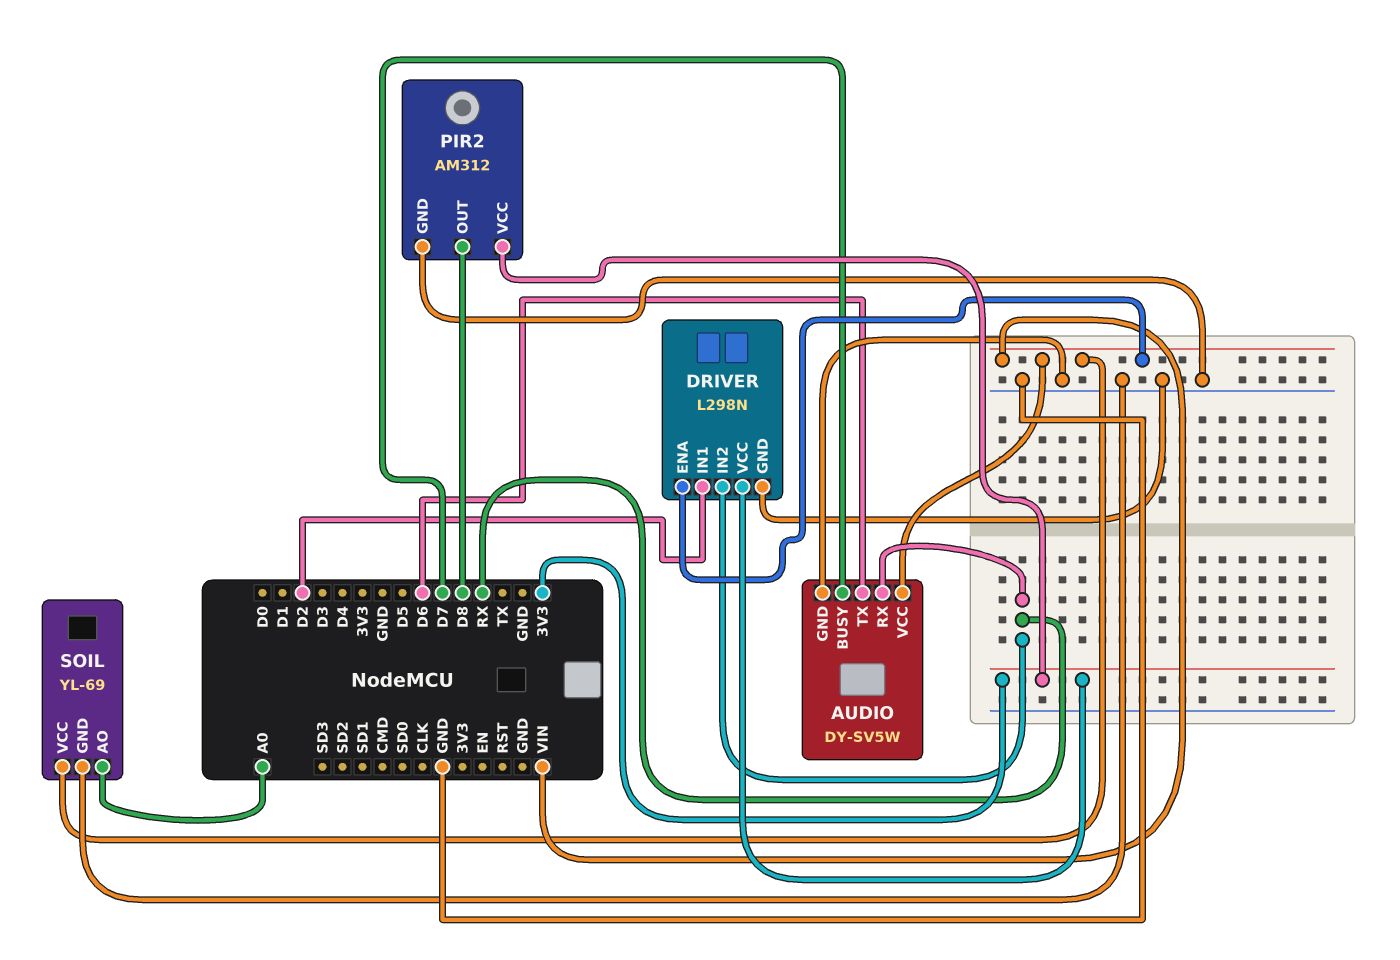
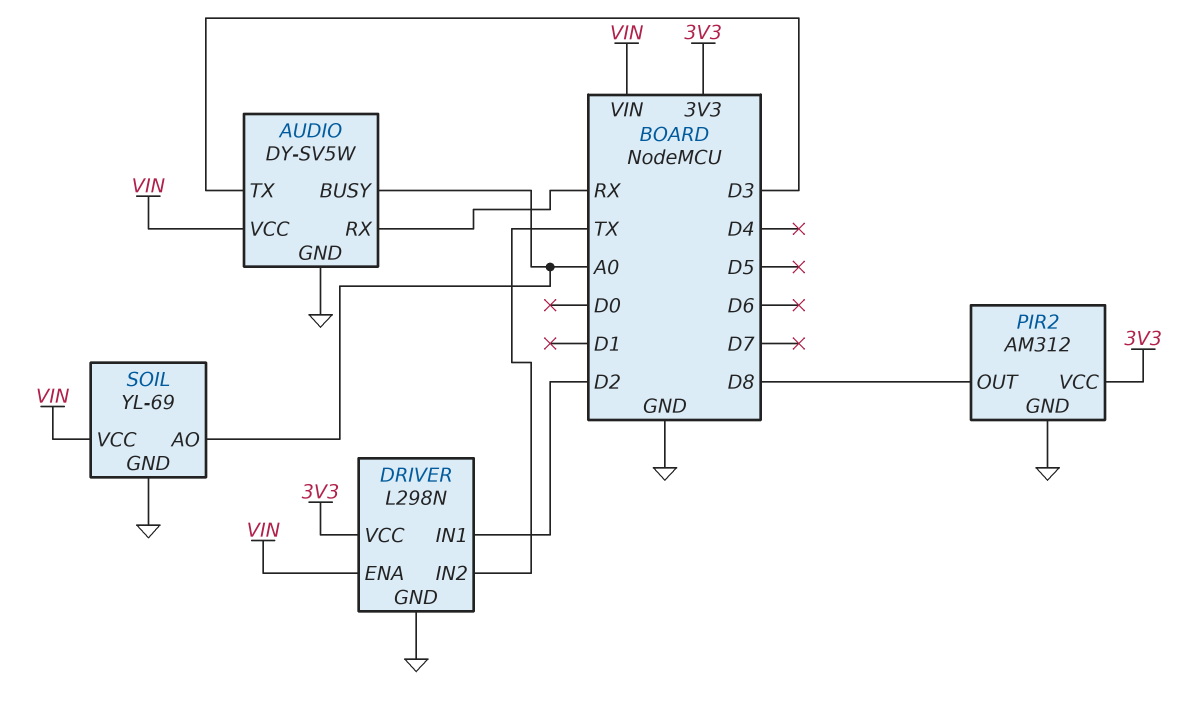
AUDIO pin BUSY: D7 -> A0
AUDIO pin TX: D6 -> D3
DRIVER pin IN2: RX -> TX

